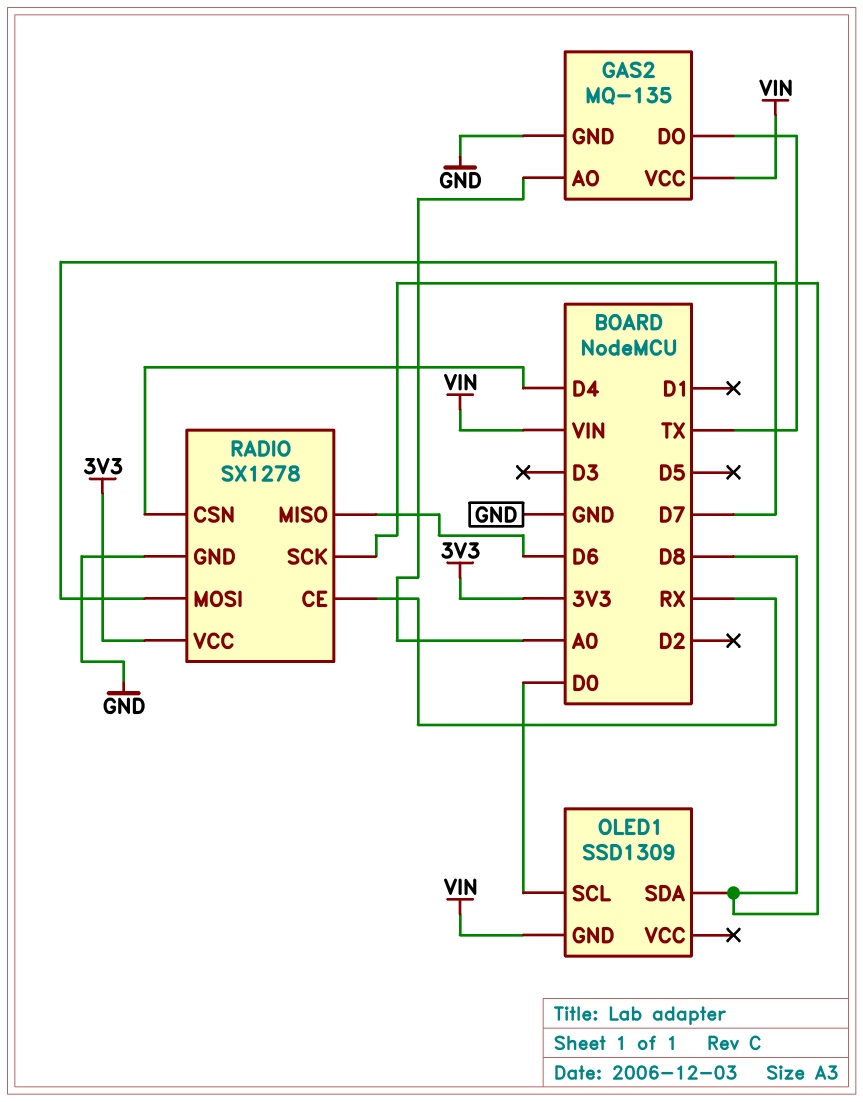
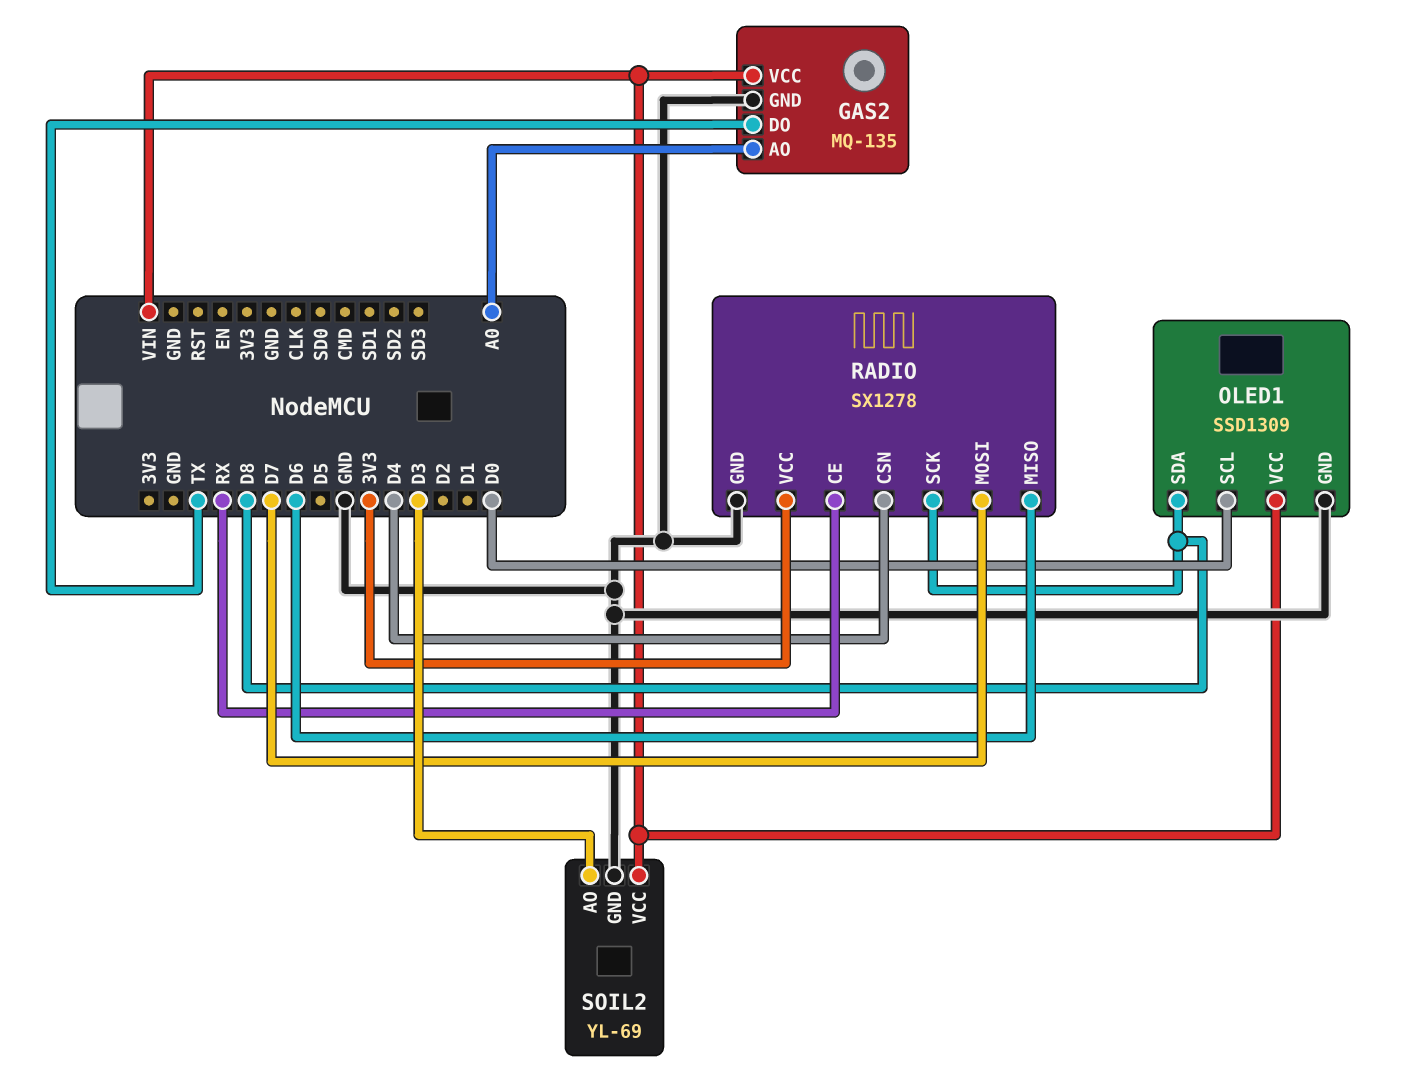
OLED1 pin GND: VIN -> GND
OLED1 pin VCC: none -> VIN
SOIL2: none -> YL-69
SOIL2 pin AO: none -> D3
SOIL2 pin GND: none -> GND
SOIL2 pin VCC: none -> VIN

